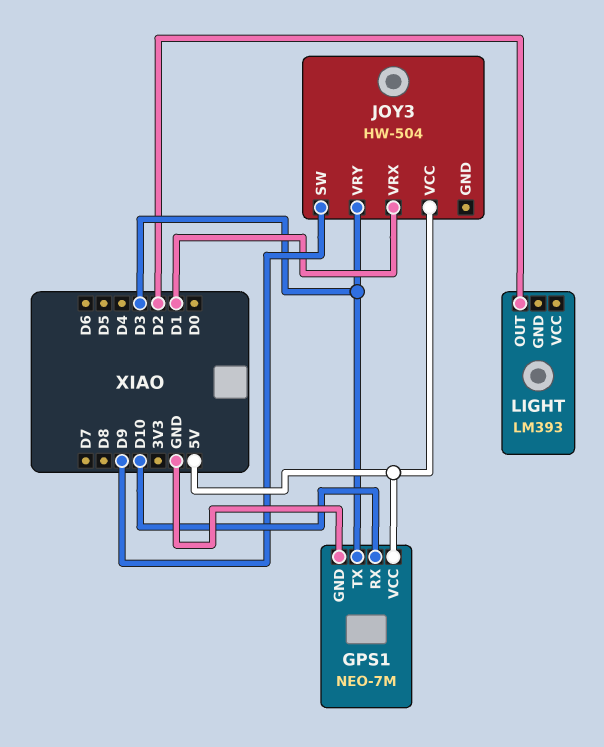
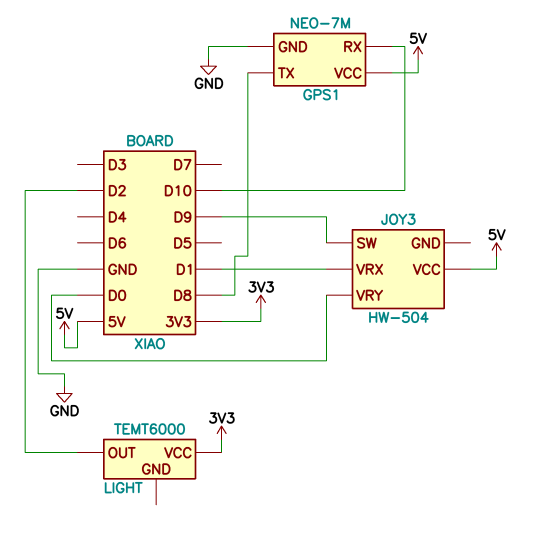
GPS1 pin TX: D3 -> D8
JOY3 pin VRY: D3 -> D0
LIGHT: LM393 -> TEMT6000
LIGHT pin VCC: none -> 3V3

